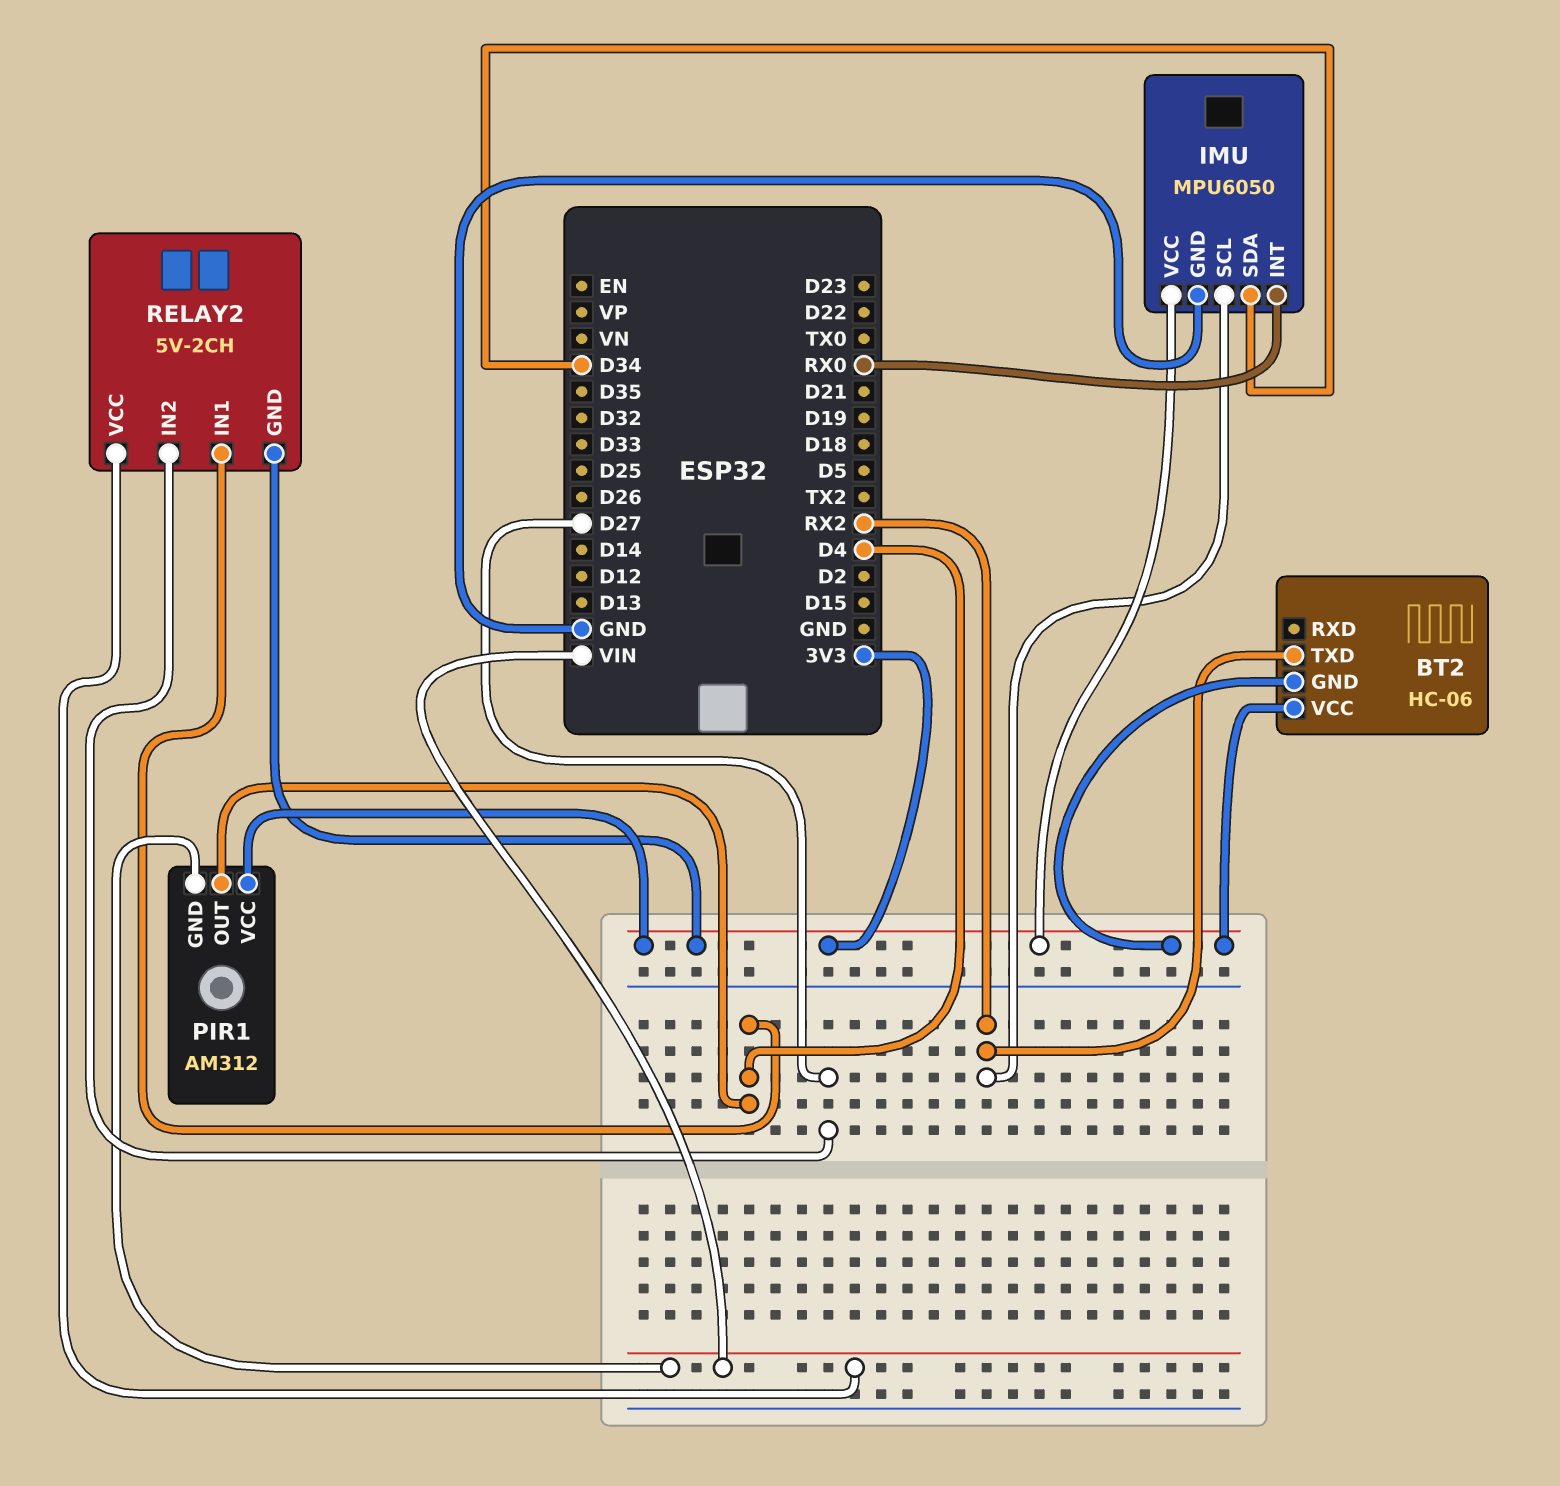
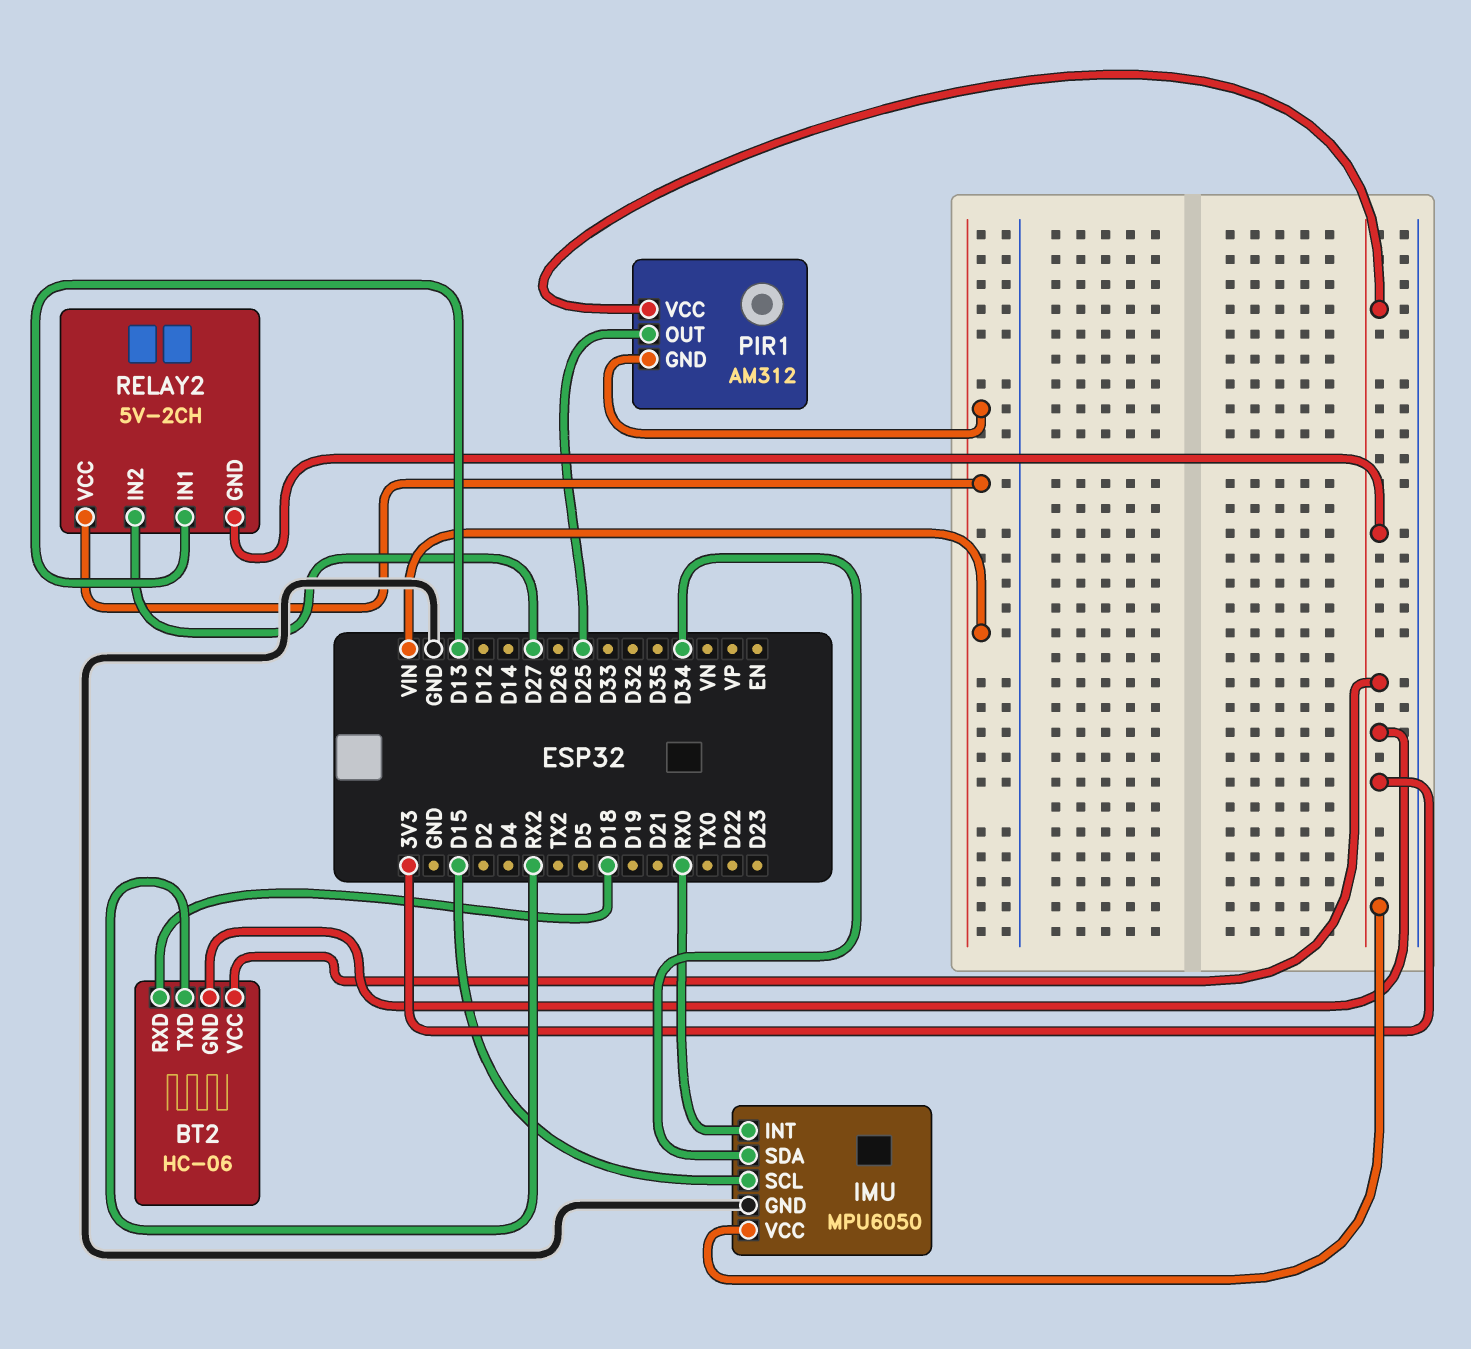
BT2 pin RXD: none -> D18
IMU pin SCL: RX2 -> D15
PIR1 pin OUT: D4 -> D25
RELAY2 pin IN1: D4 -> D13

